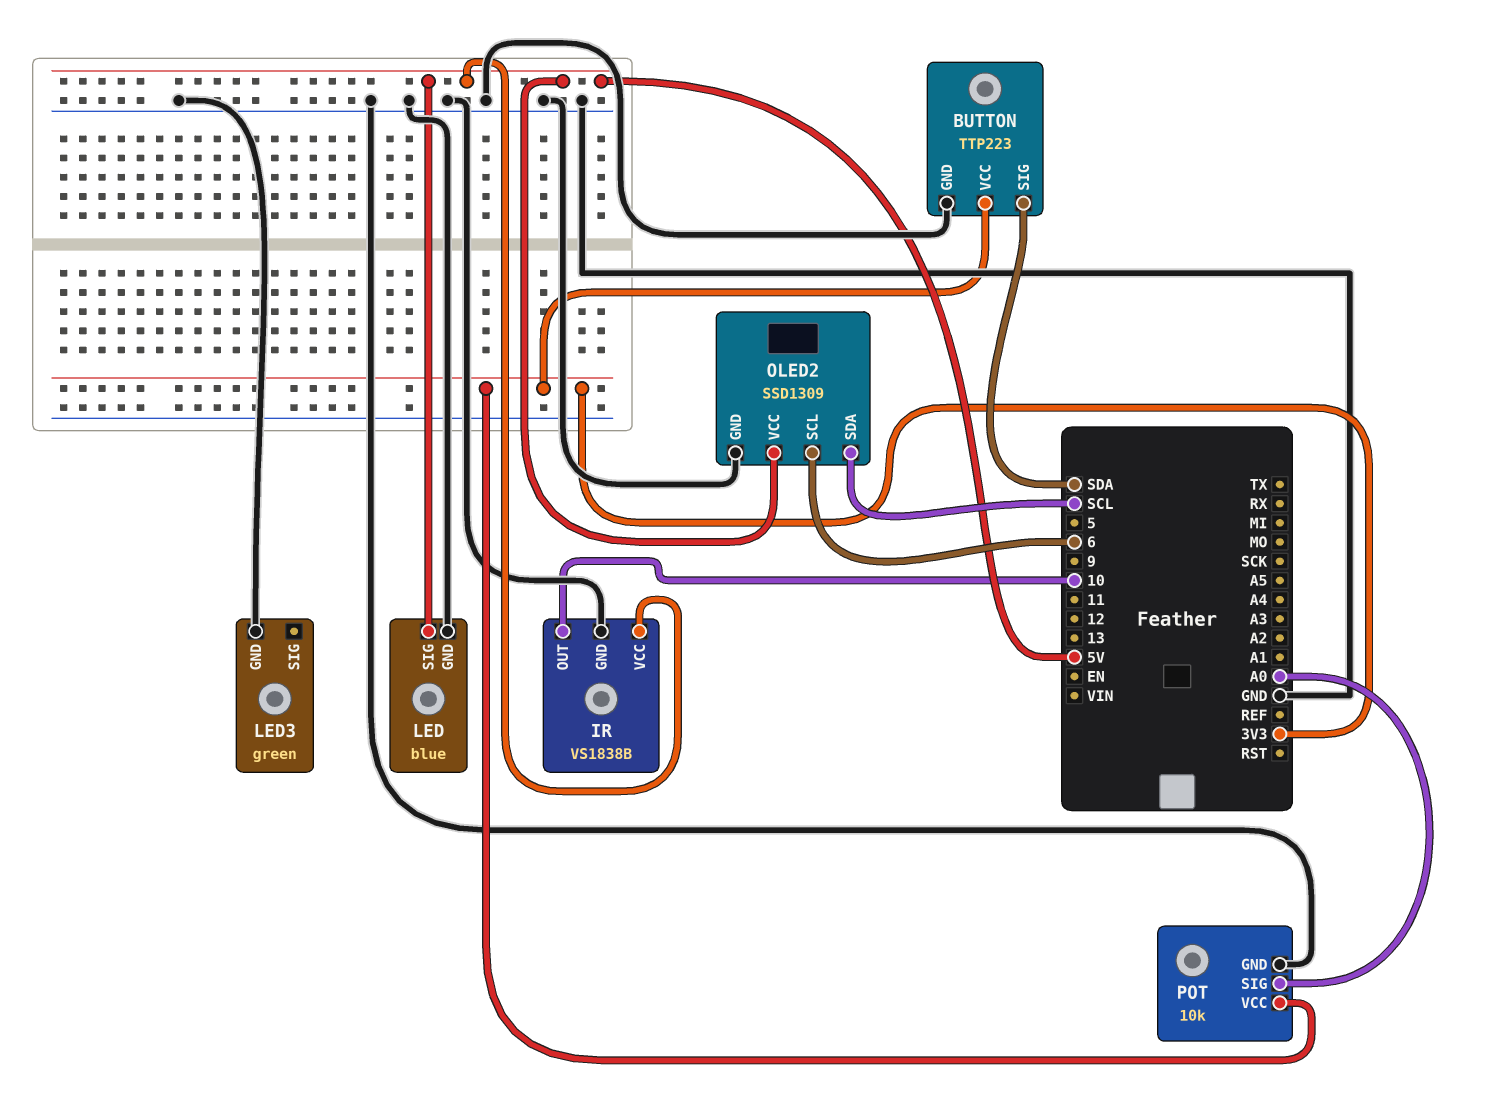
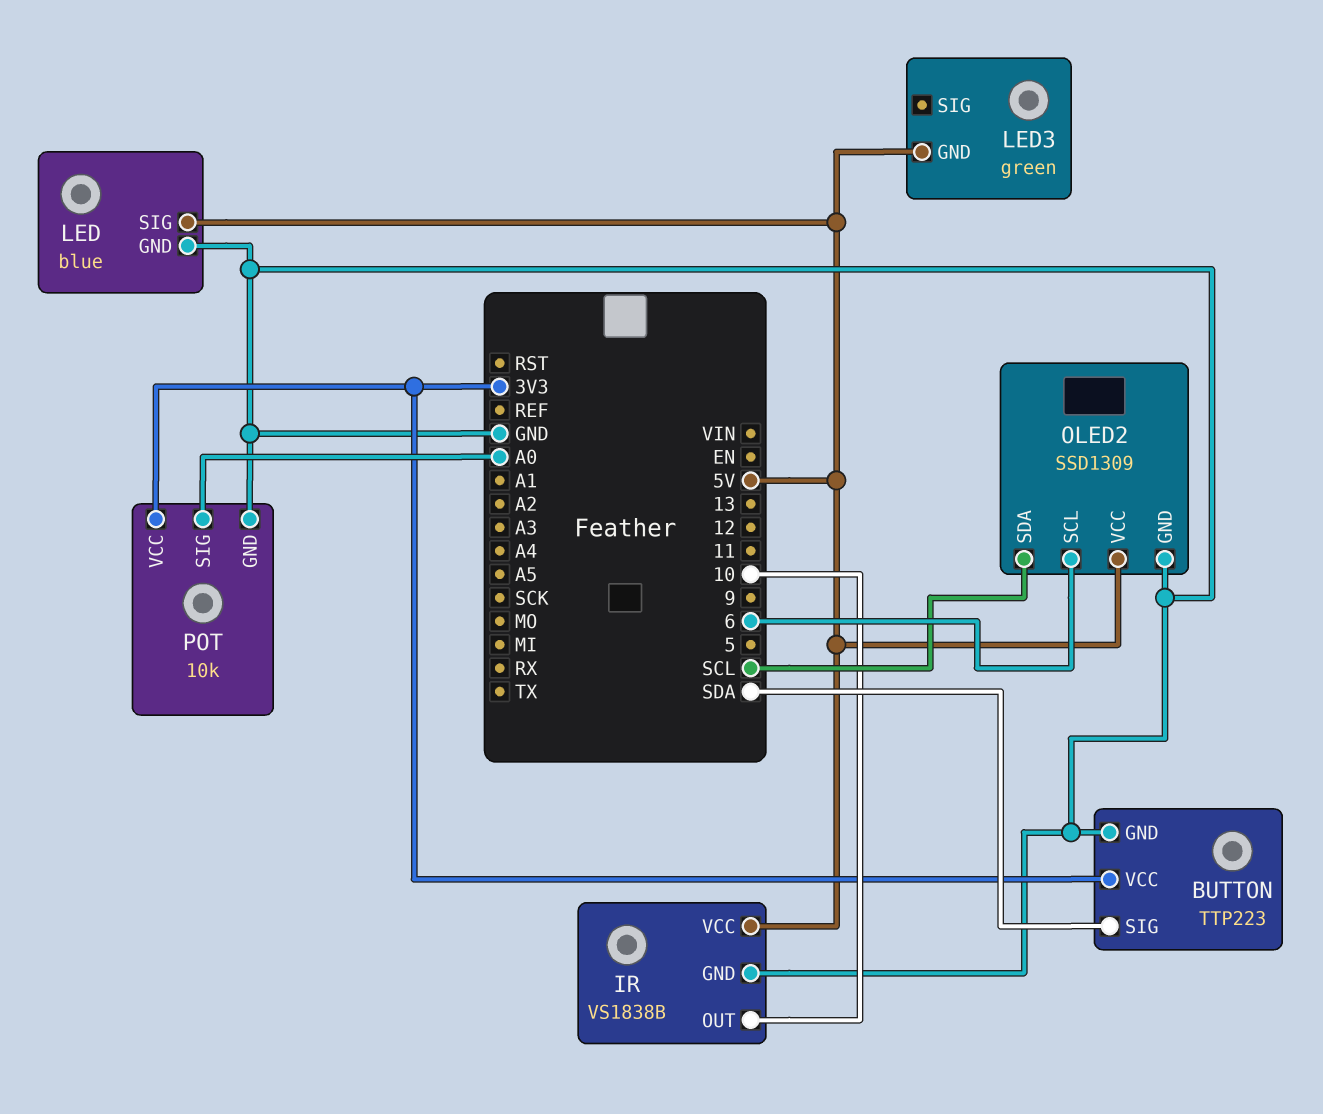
LED3 pin GND: GND -> 5V

